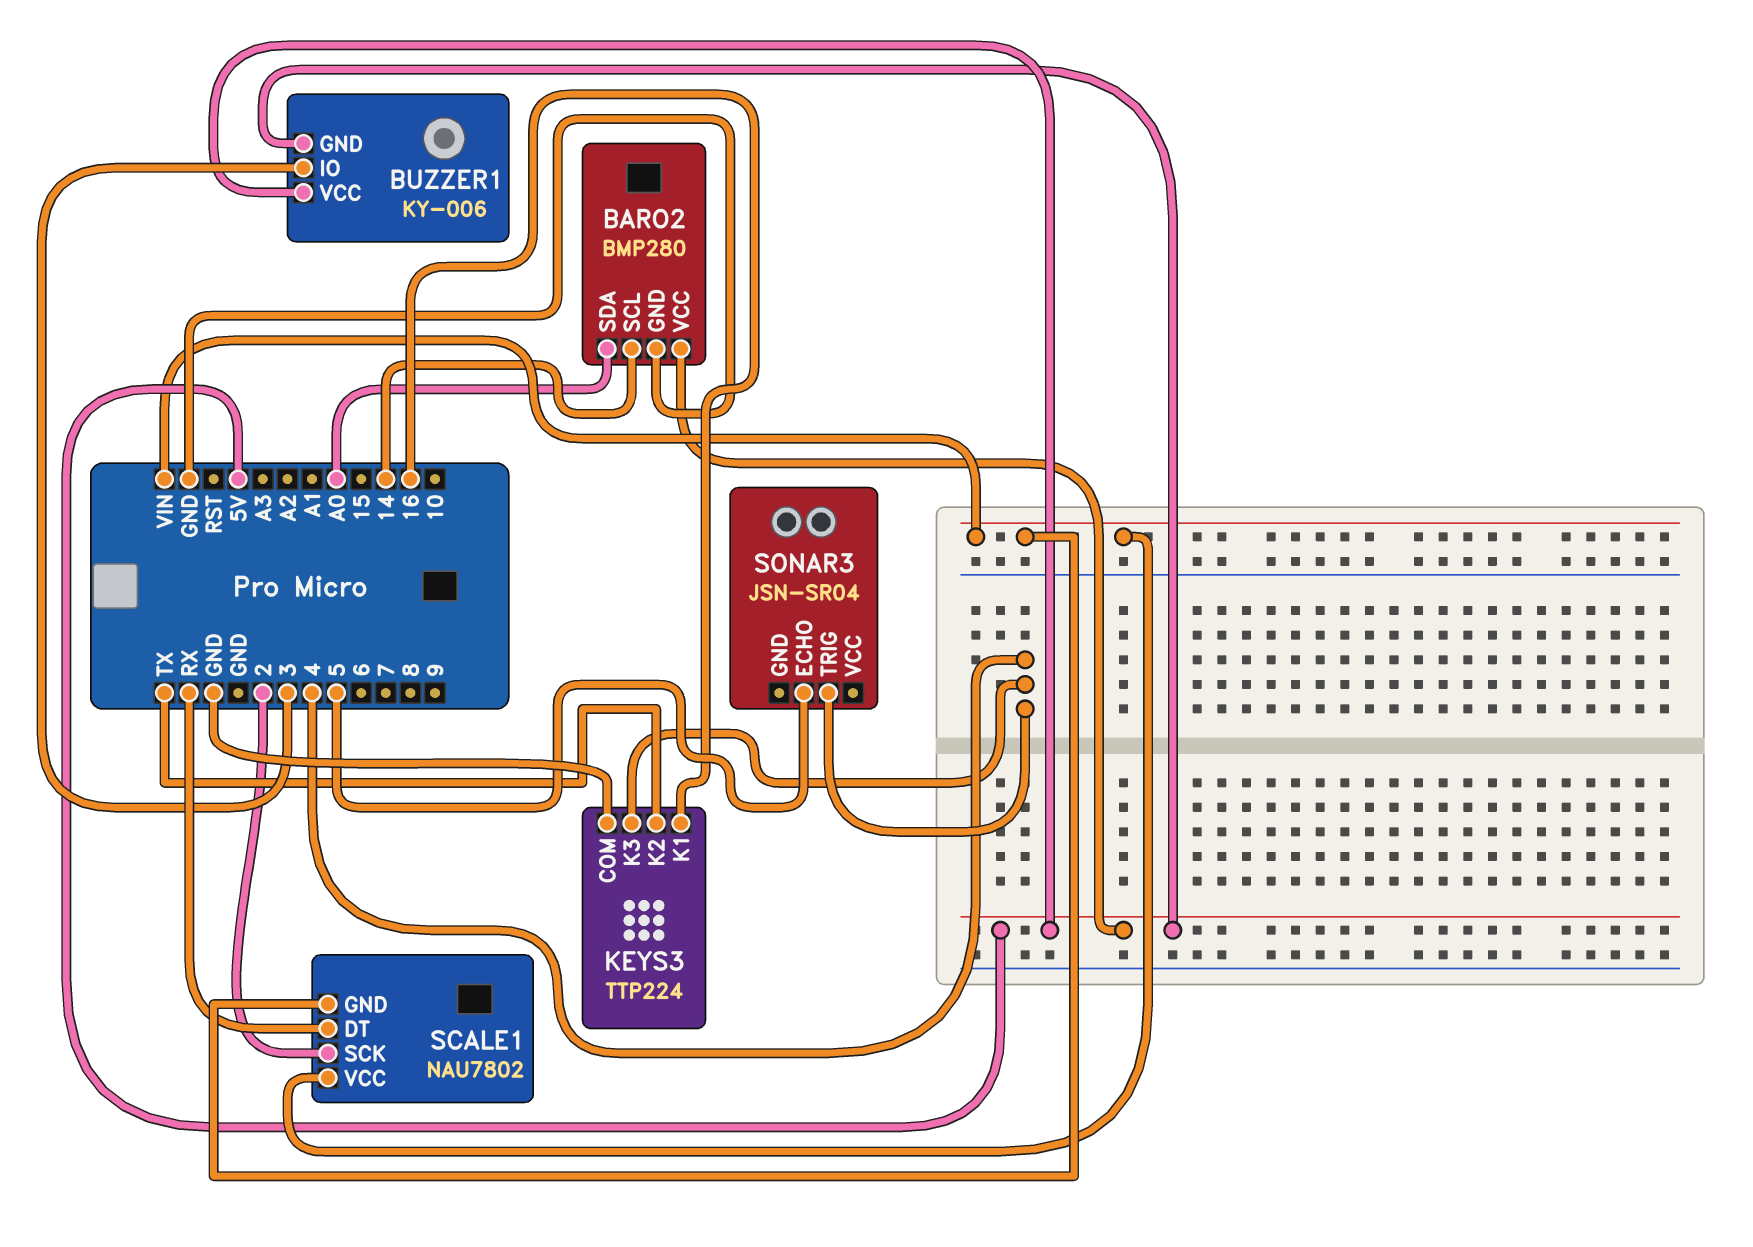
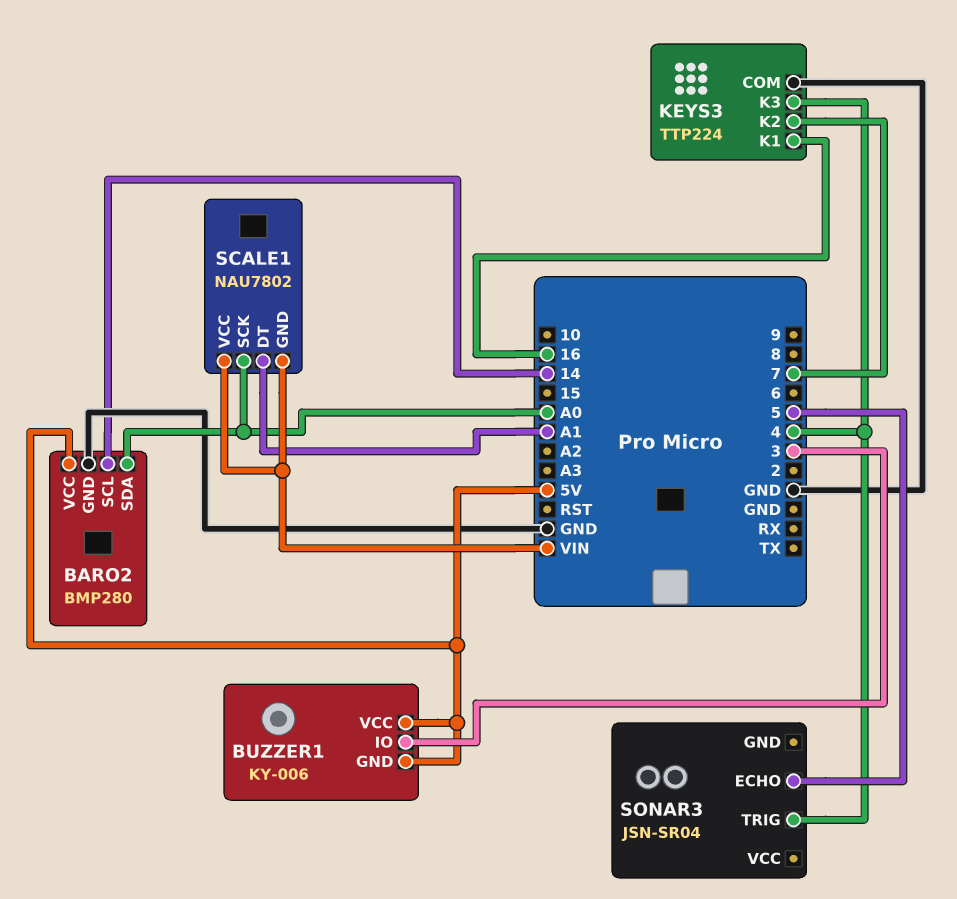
KEYS3 pin K2: TX -> 7
SCALE1 pin DT: RX -> A1
SCALE1 pin SCK: 2 -> A0

